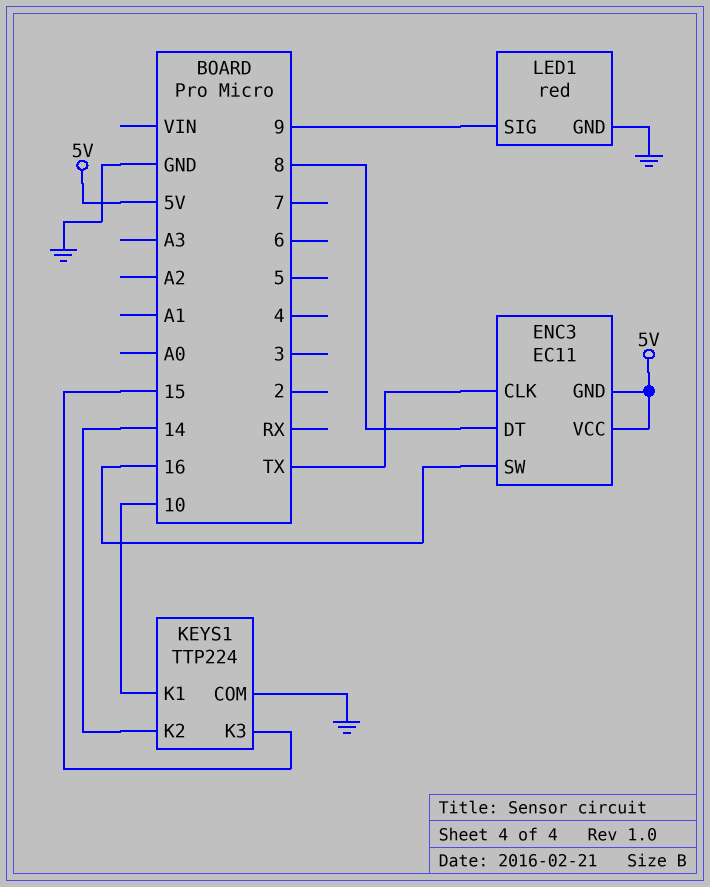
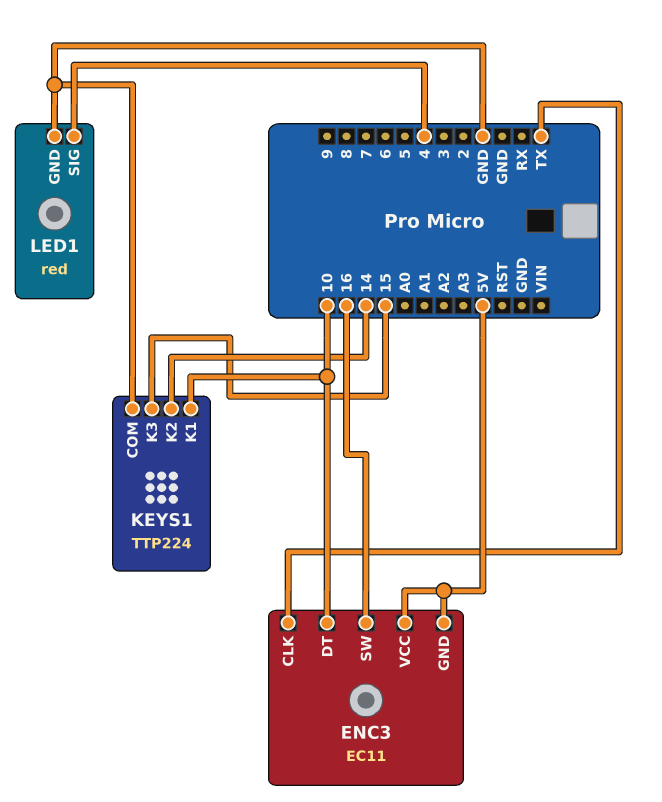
ENC3 pin DT: 8 -> 10
LED1 pin SIG: 9 -> 4

